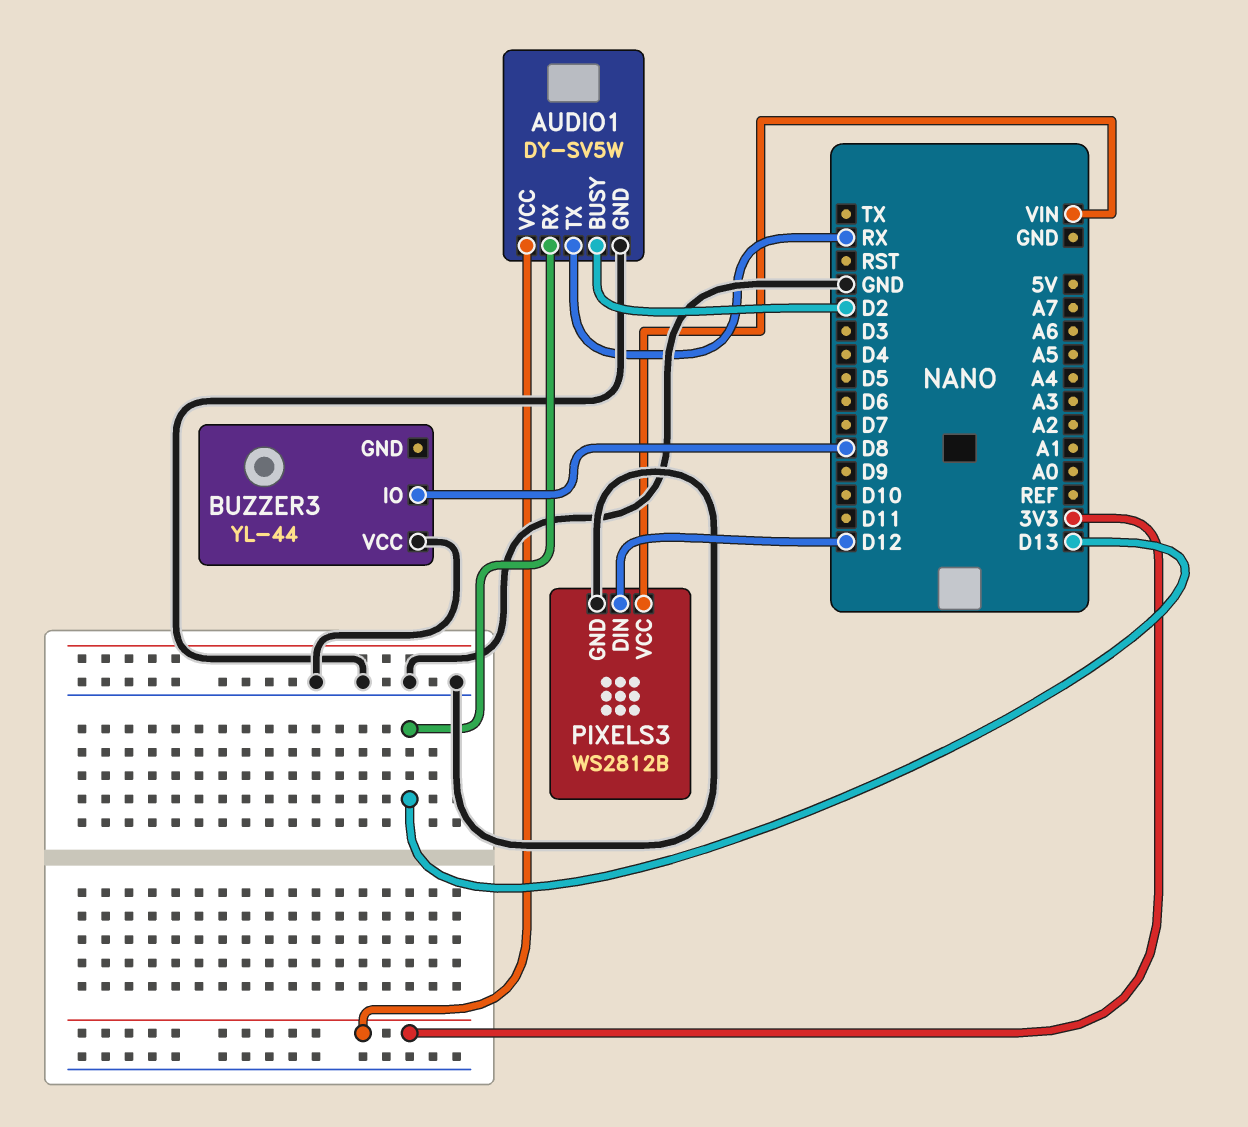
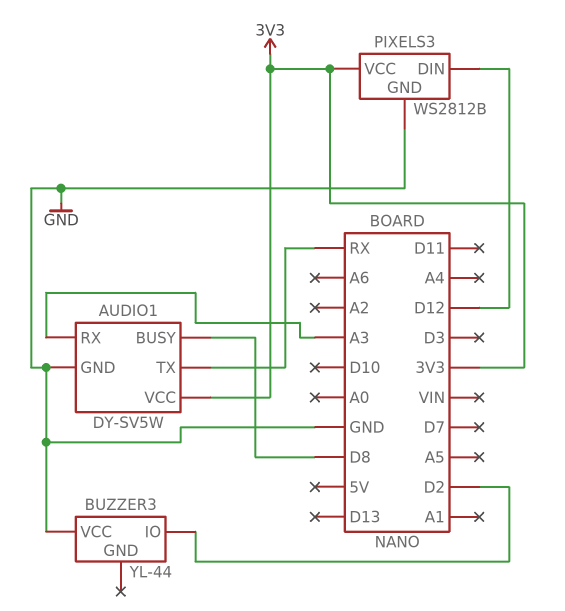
AUDIO1 pin BUSY: D2 -> D8
AUDIO1 pin RX: D13 -> A3
BUZZER3 pin IO: D8 -> D2
PIXELS3 pin VCC: VIN -> 3V3

